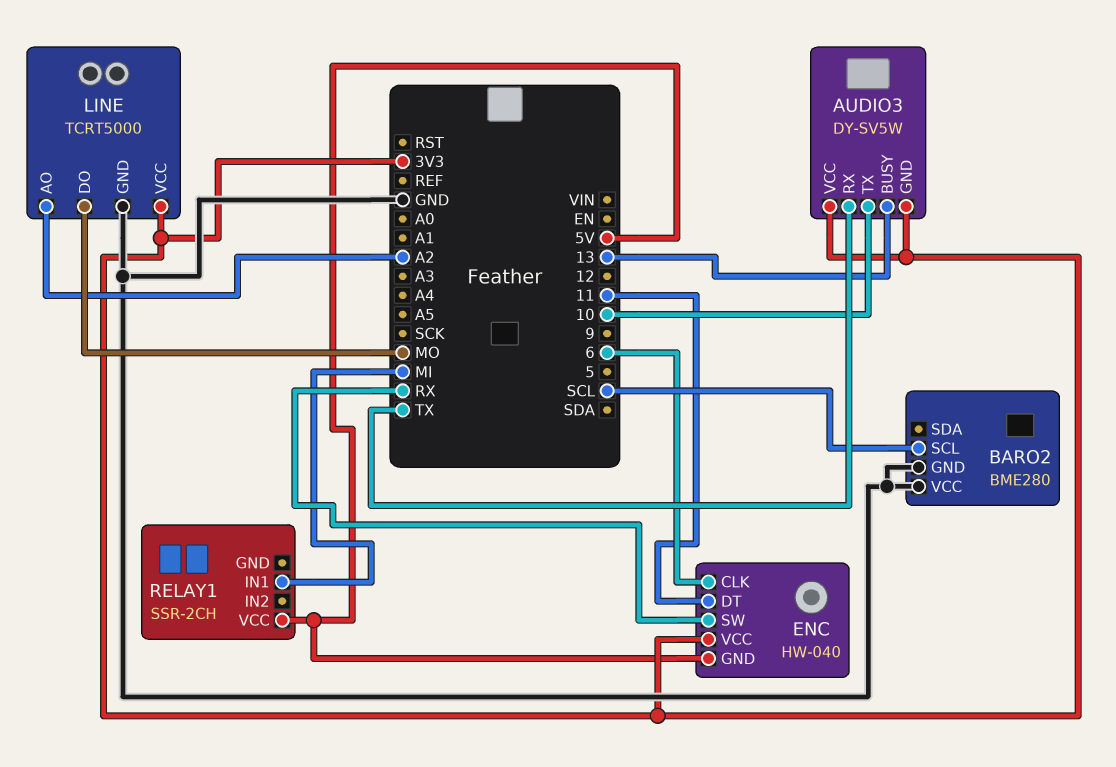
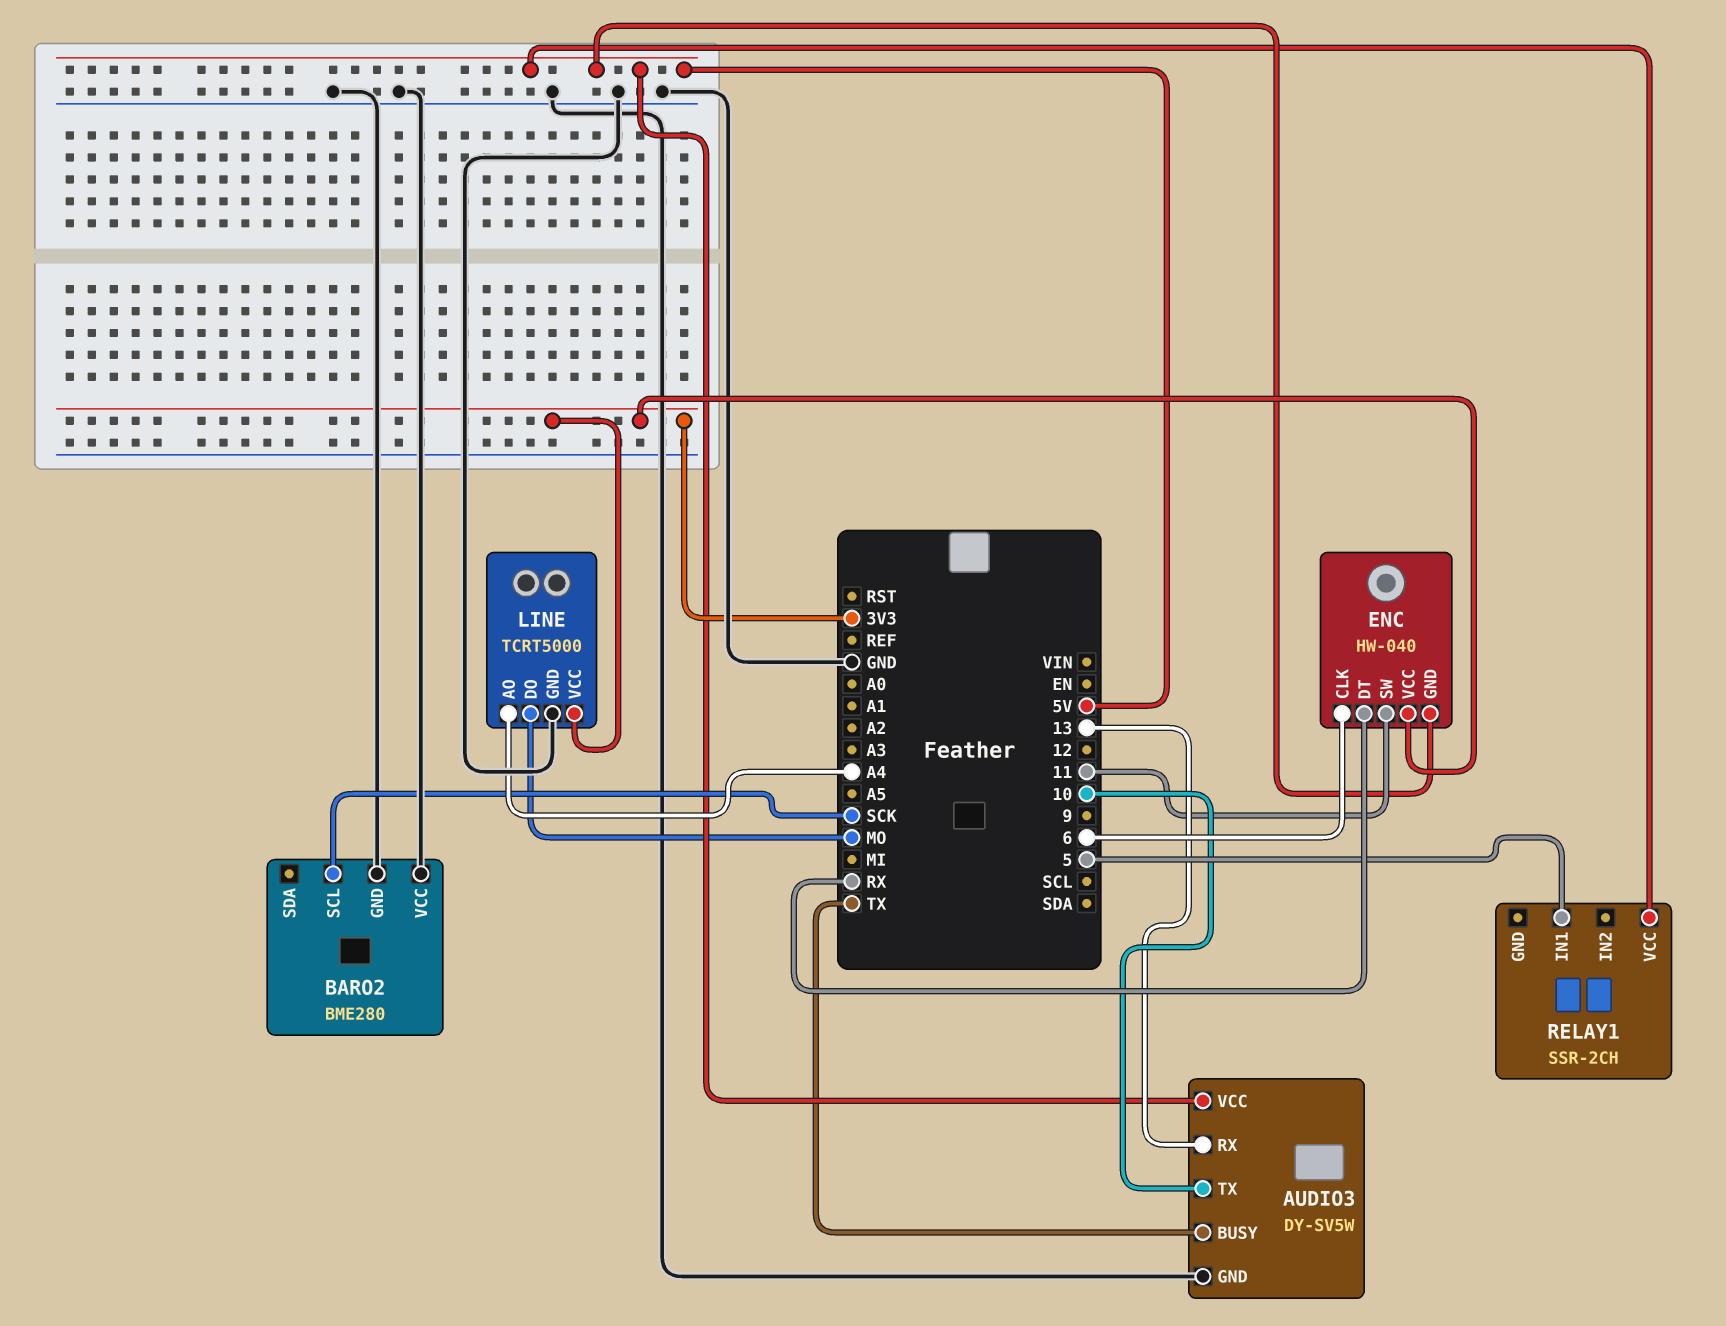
AUDIO3 pin BUSY: 13 -> TX
AUDIO3 pin GND: 3V3 -> GND
AUDIO3 pin RX: TX -> 13
AUDIO3 pin VCC: 3V3 -> 5V
BARO2 pin SCL: SCL -> SCK
ENC pin DT: 11 -> RX
ENC pin SW: RX -> 11
LINE pin AO: A2 -> A4
RELAY1 pin IN1: MI -> 5

